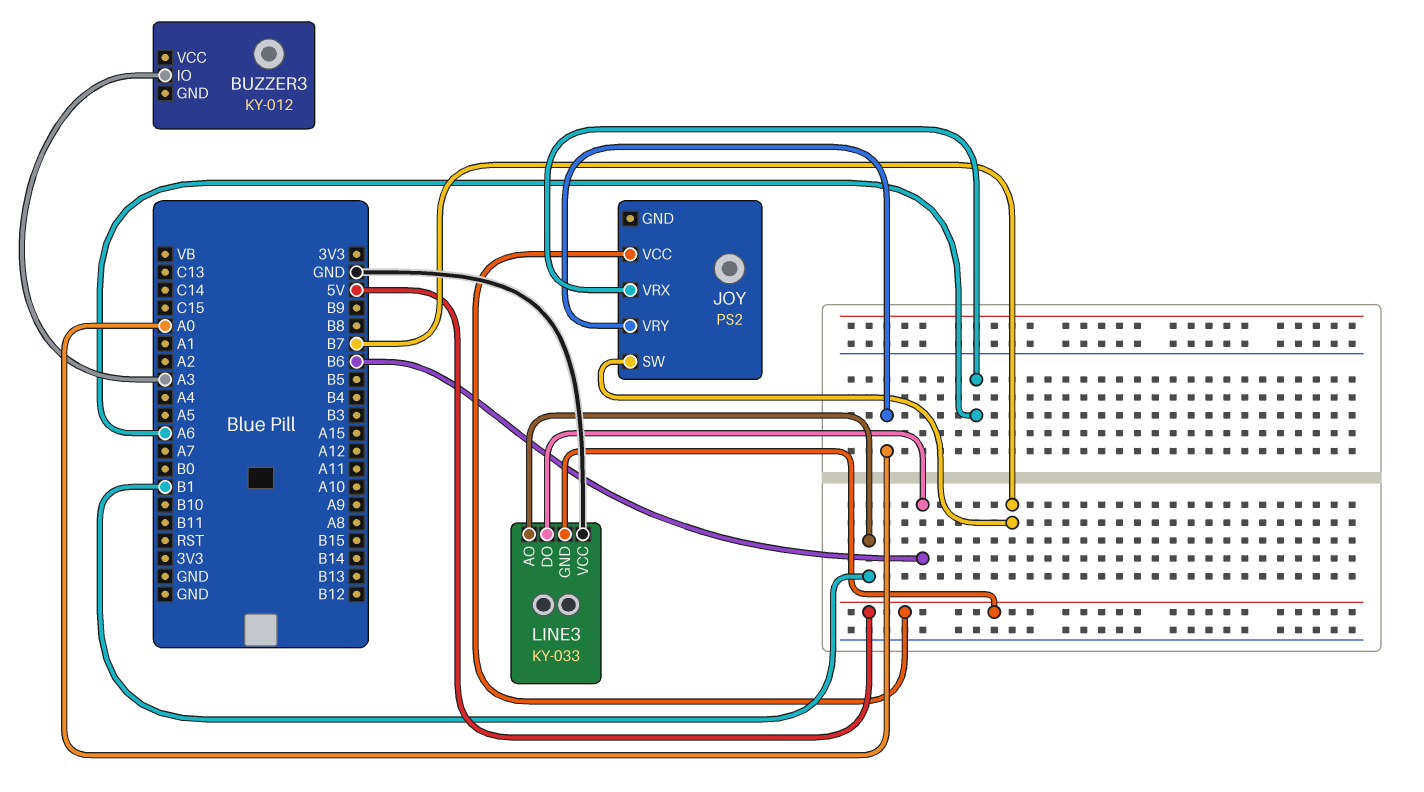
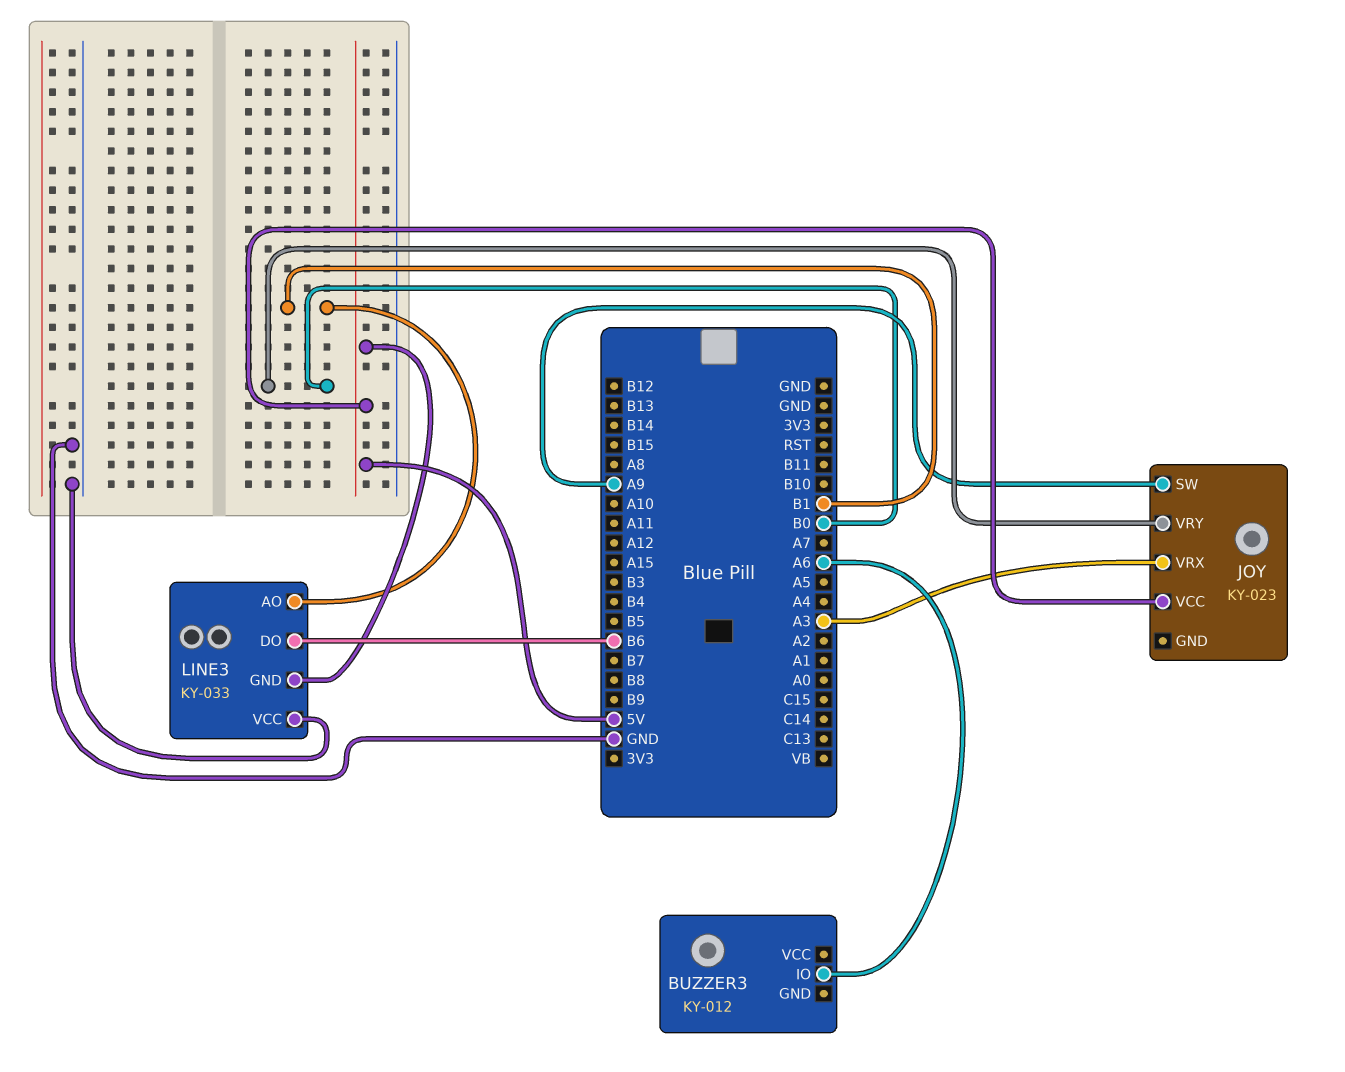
BUZZER3 pin IO: A3 -> A6
JOY: PS2 -> KY-023
JOY pin SW: B7 -> A9
JOY pin VRX: A6 -> A3
JOY pin VRY: A0 -> B0

